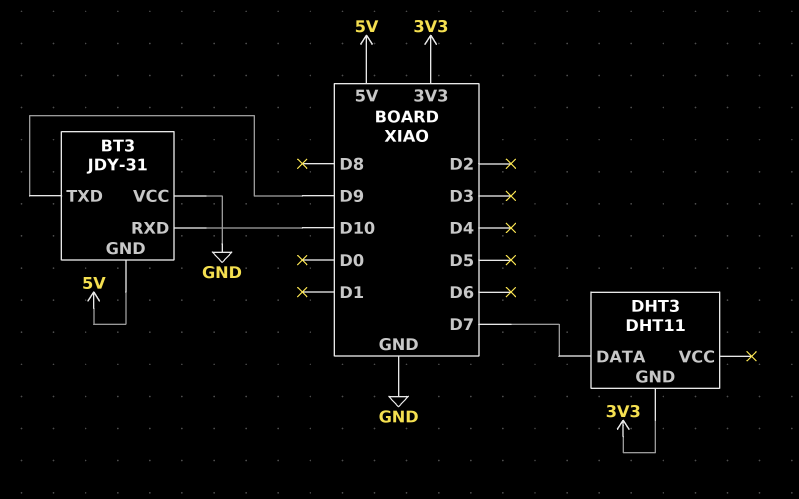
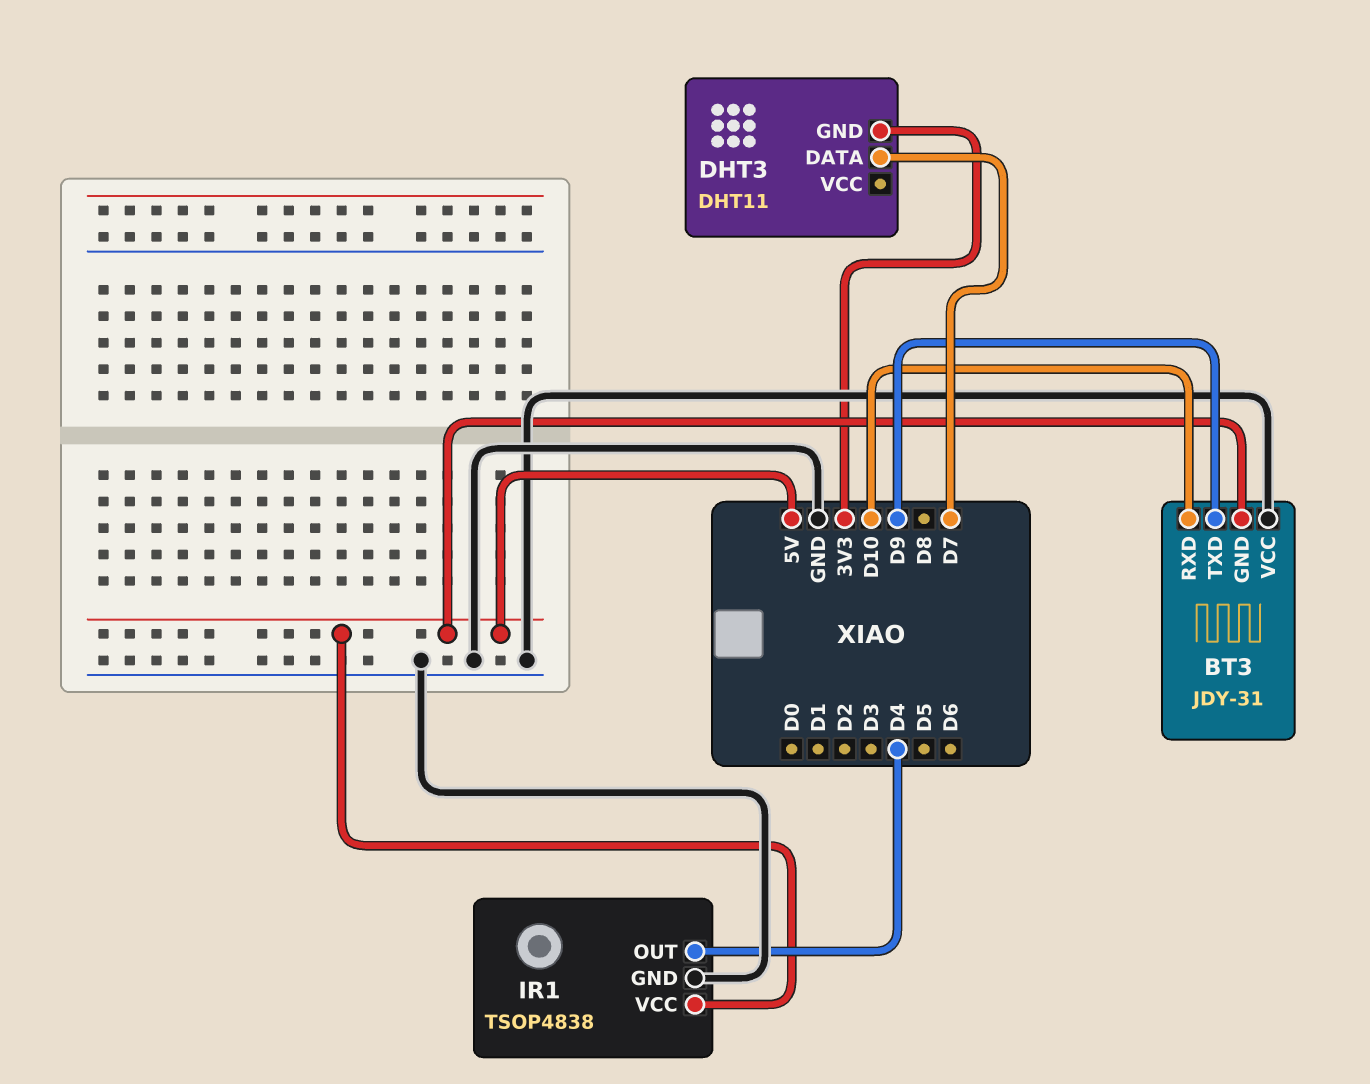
IR1: none -> TSOP4838
IR1 pin GND: none -> GND
IR1 pin OUT: none -> D4
IR1 pin VCC: none -> 5V

